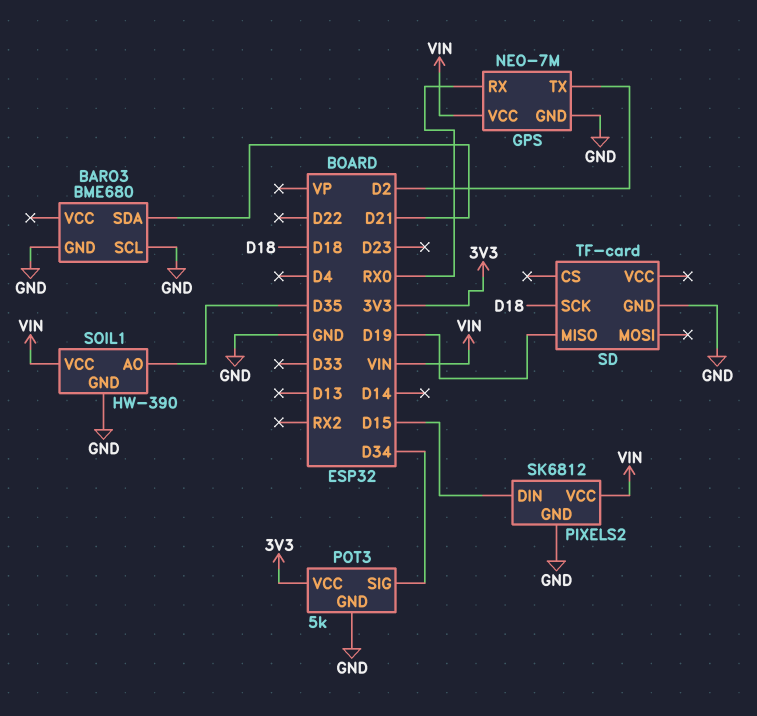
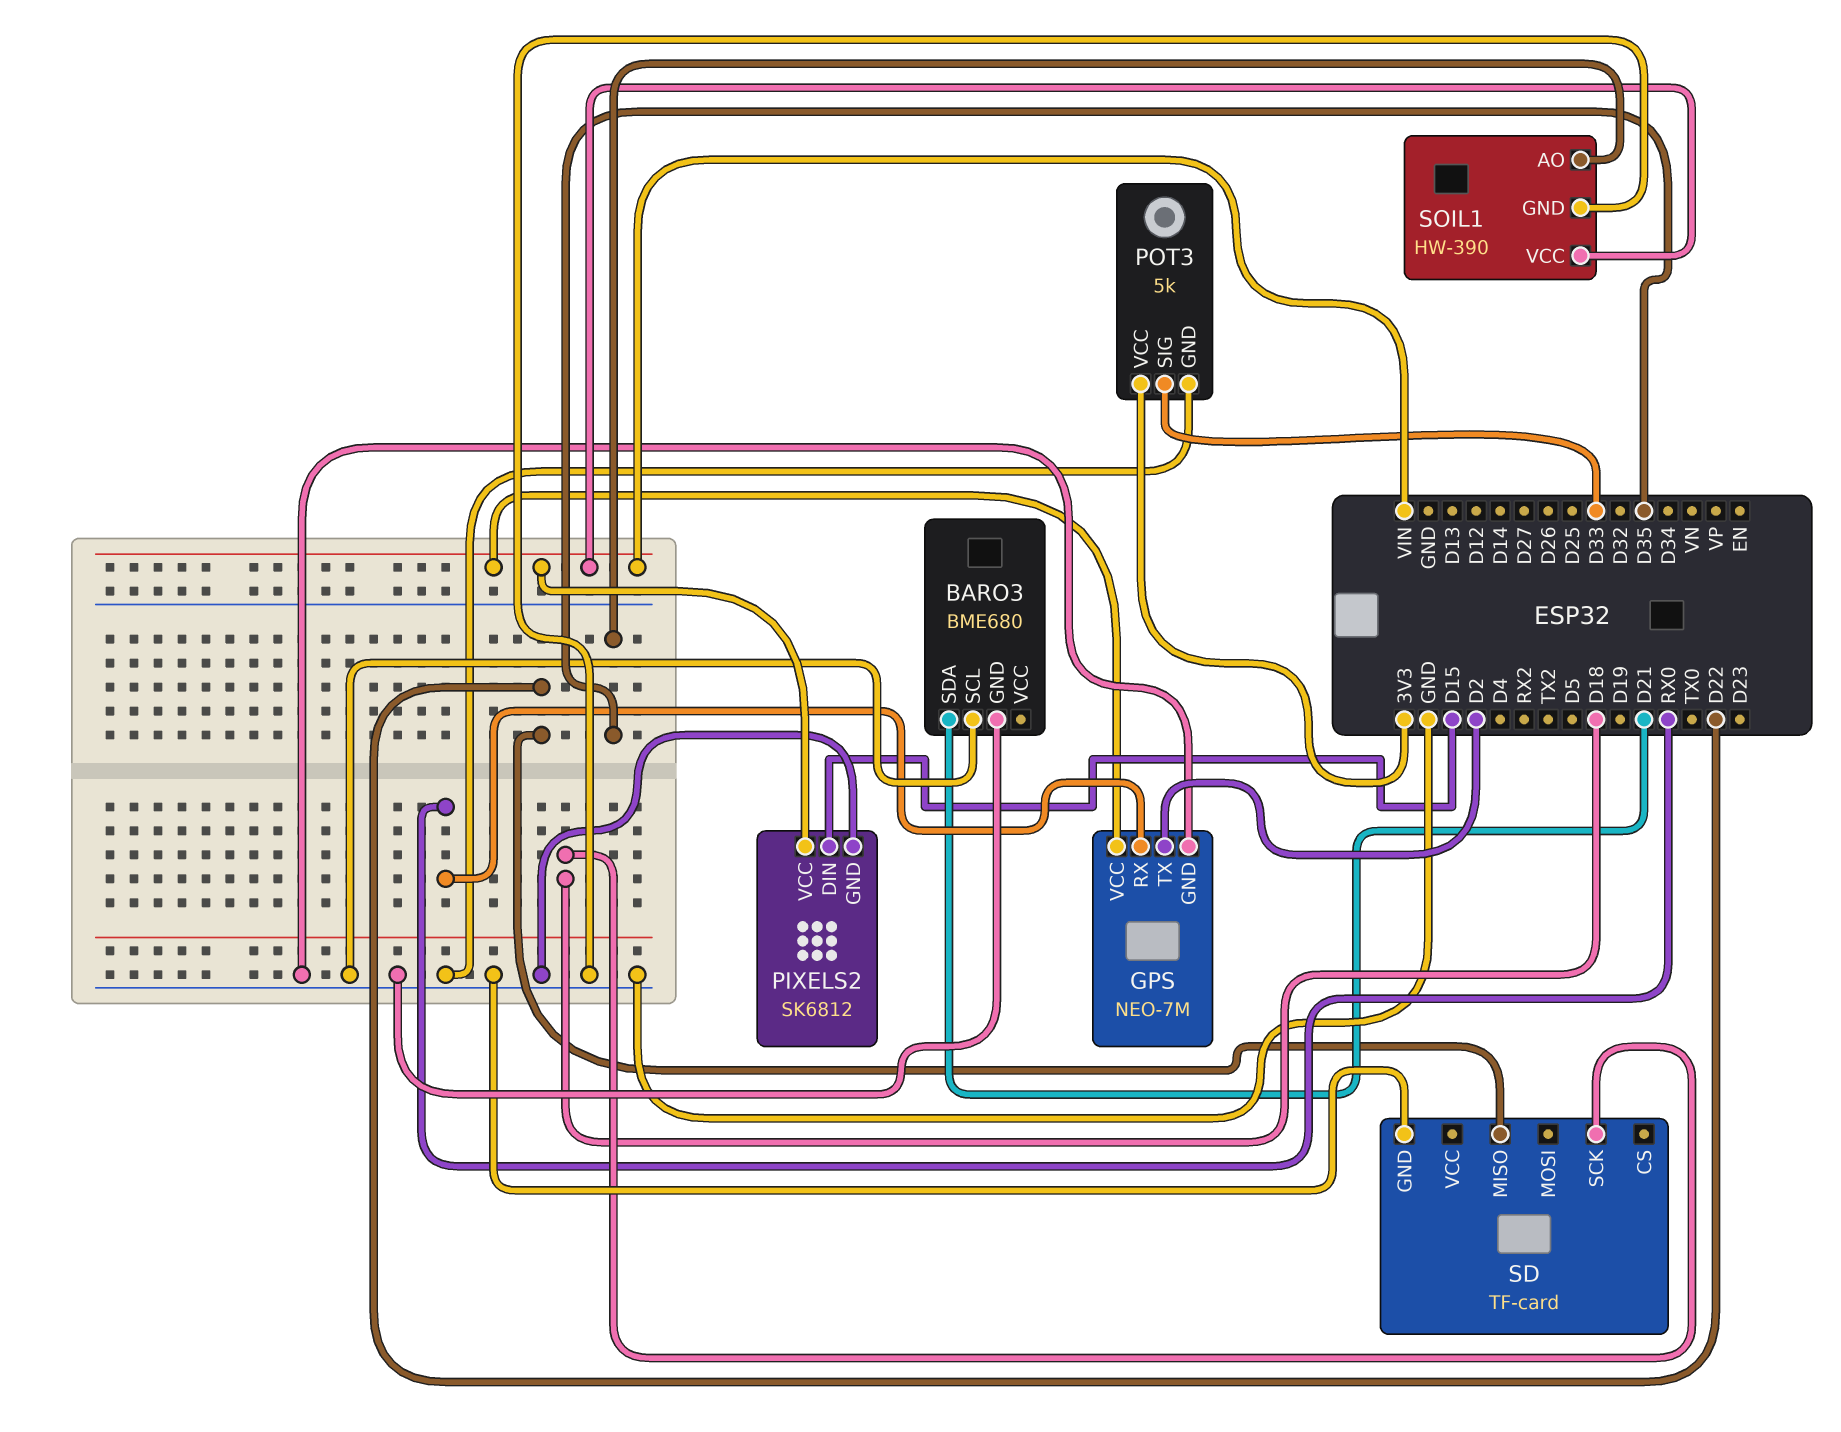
POT3 pin SIG: D34 -> D33
SD pin MISO: D19 -> D22

